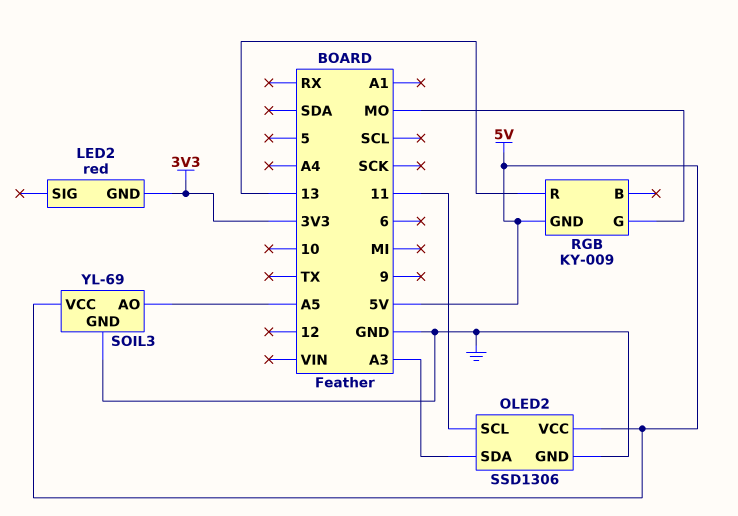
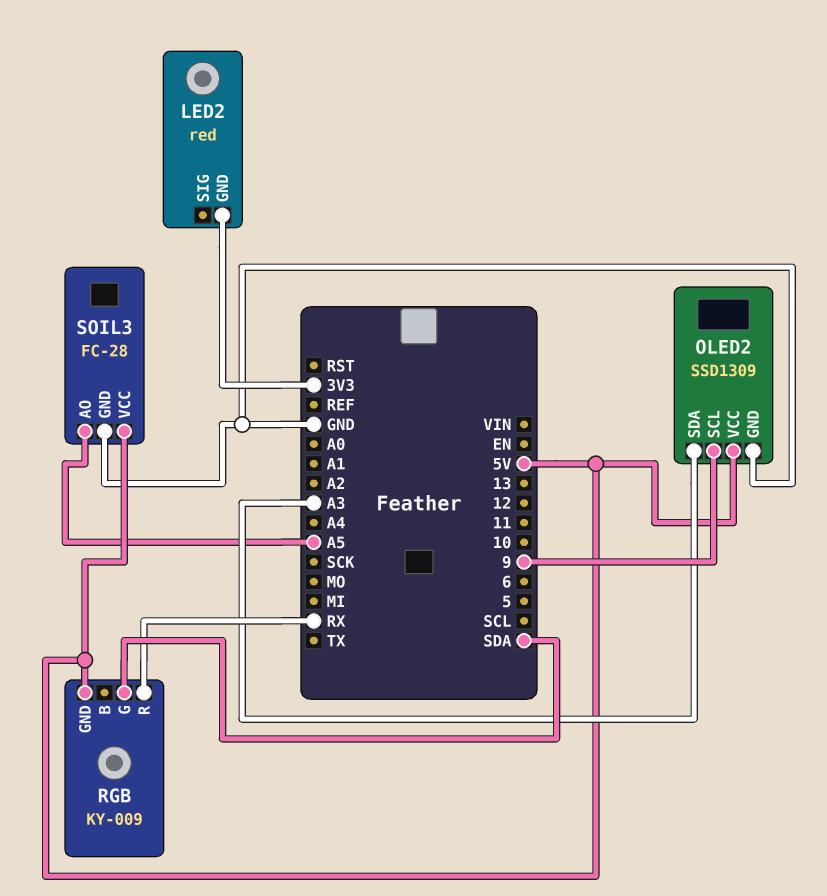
OLED2: SSD1306 -> SSD1309
OLED2 pin SCL: 11 -> 9
RGB pin G: MO -> SDA
RGB pin R: 13 -> RX
SOIL3: YL-69 -> FC-28

